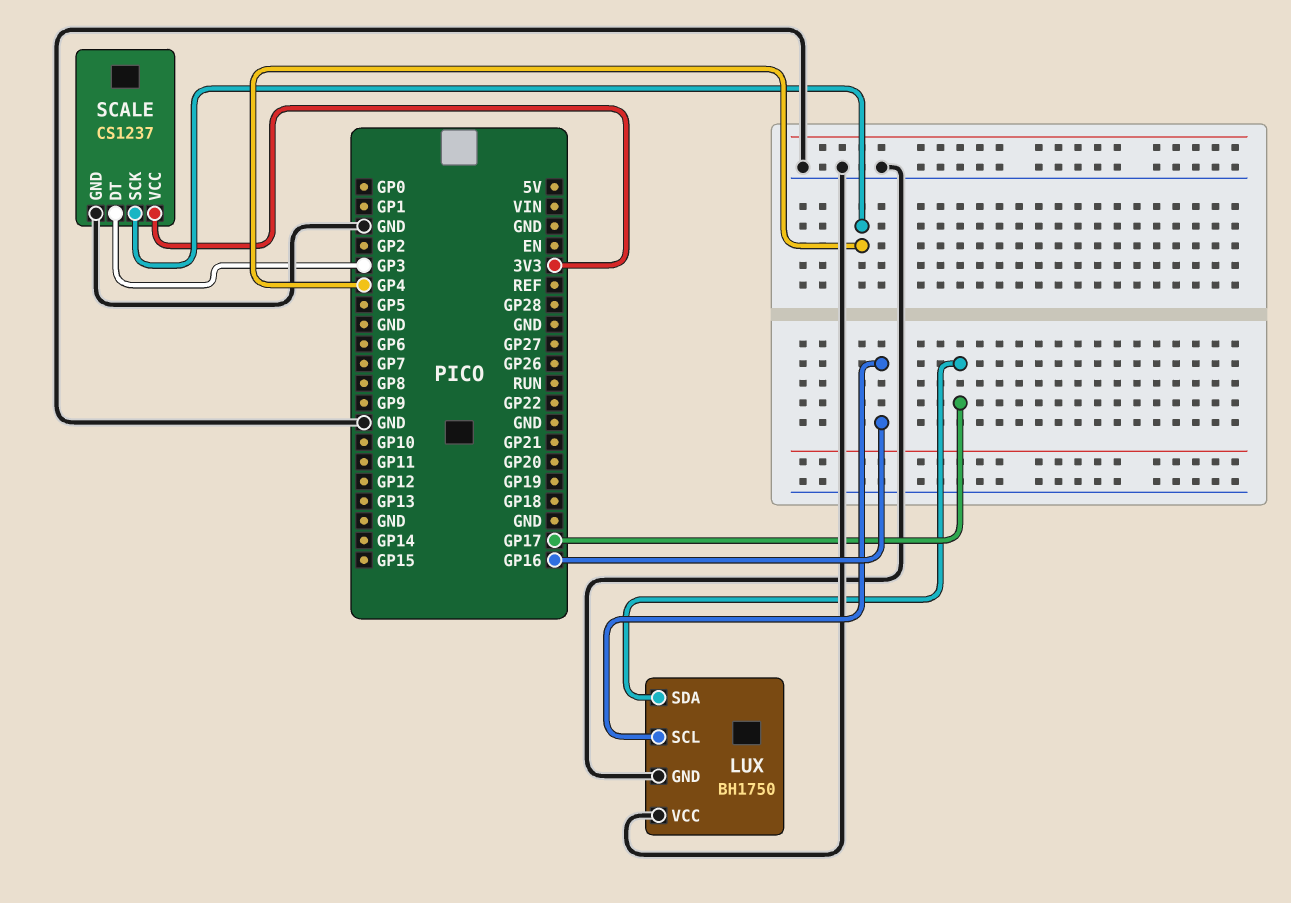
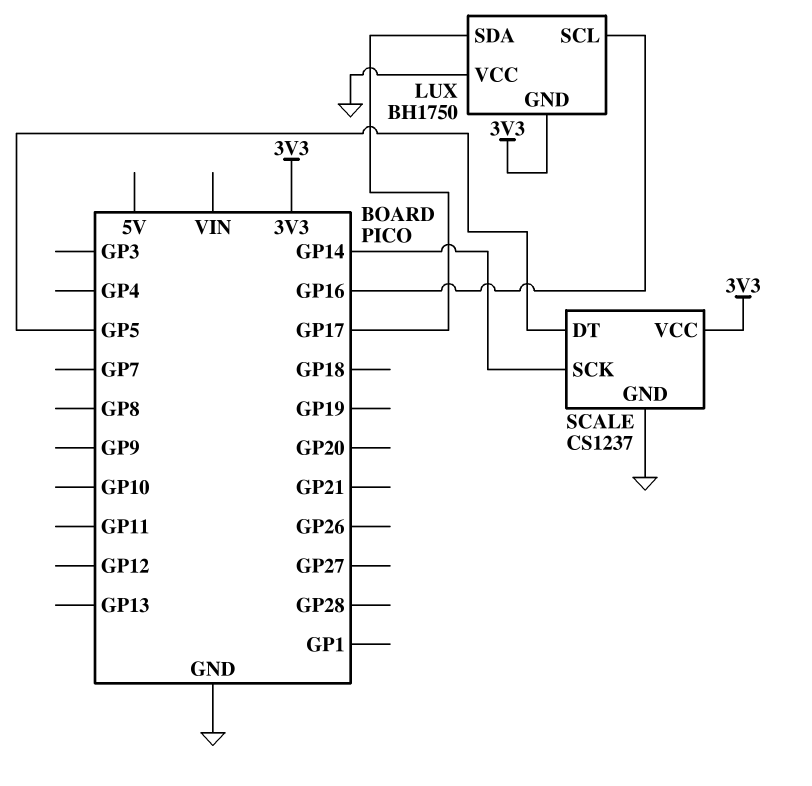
LUX pin GND: GND -> 3V3
SCALE pin DT: GP3 -> GP5
SCALE pin SCK: GP4 -> GP14

